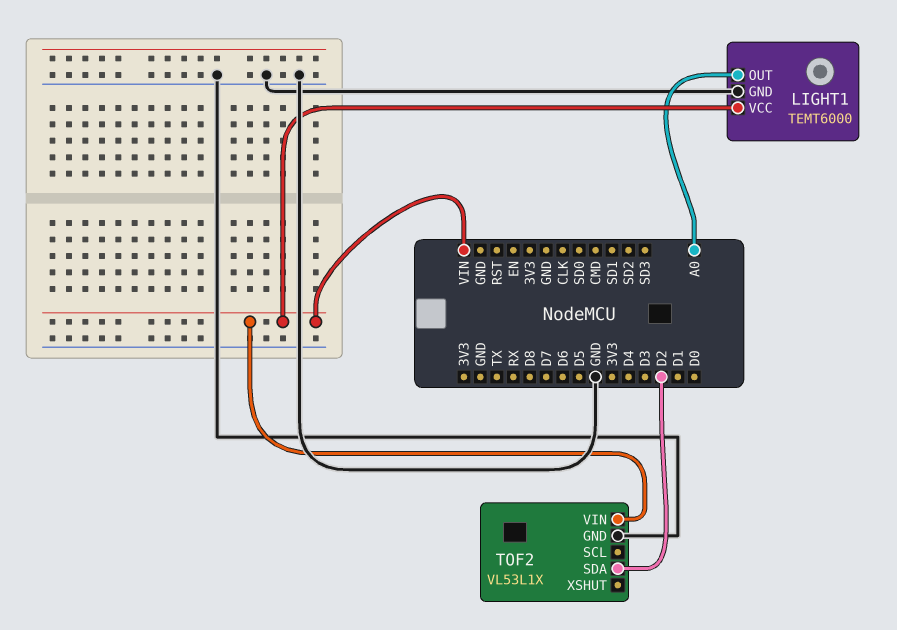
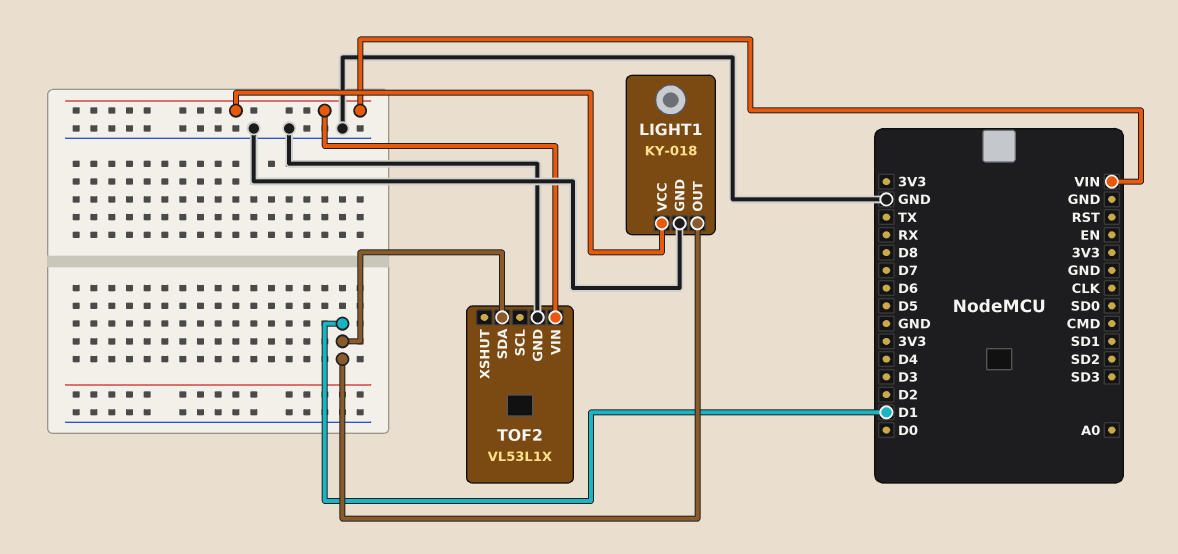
LIGHT1: TEMT6000 -> KY-018
LIGHT1 pin OUT: A0 -> D1
TOF2 pin SDA: D2 -> D1

